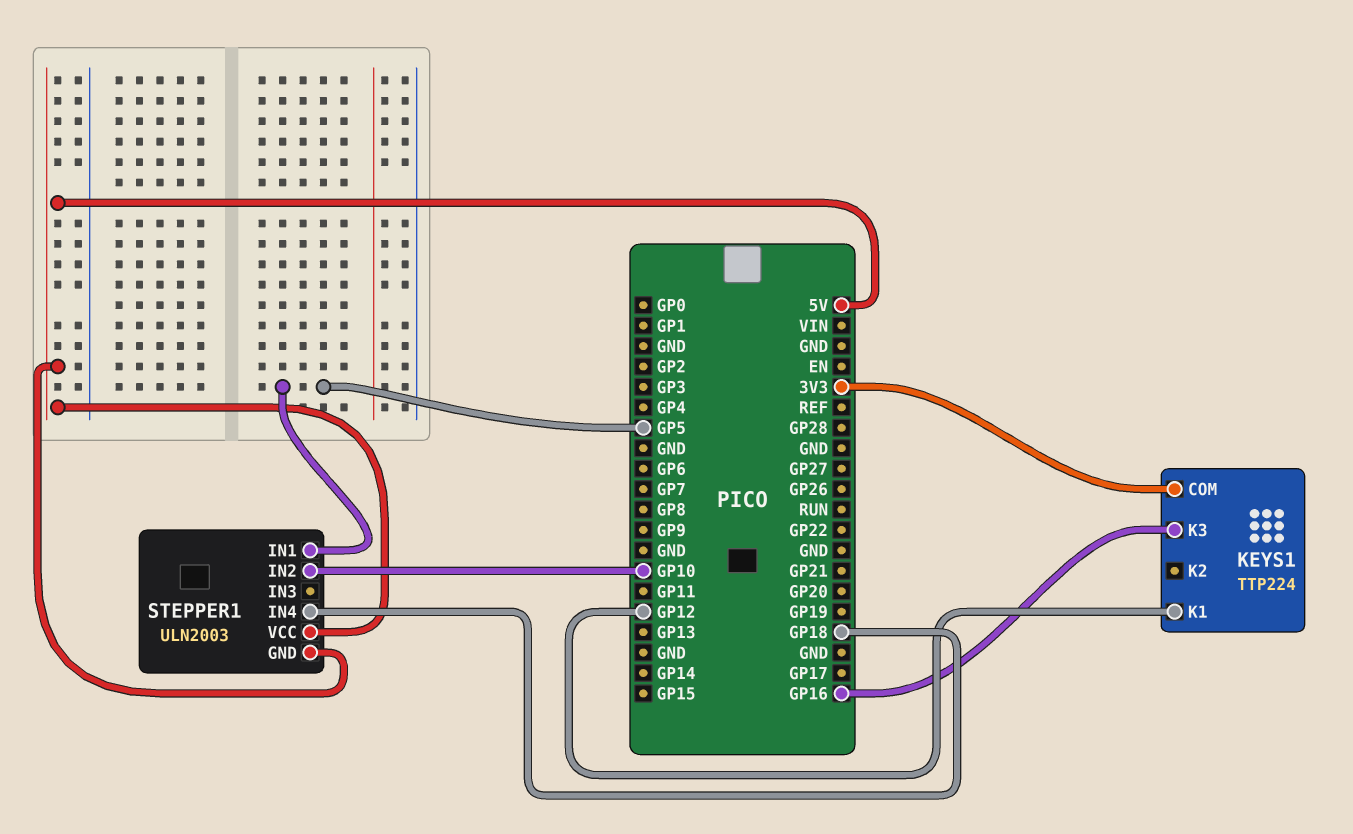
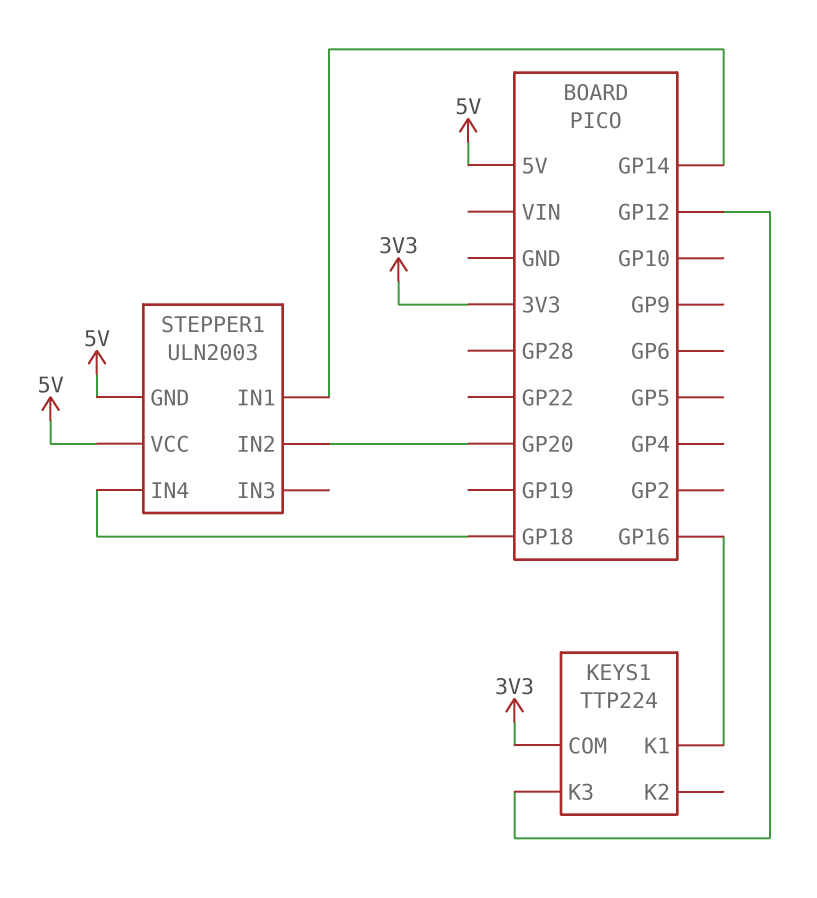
KEYS1 pin K1: GP12 -> GP16
KEYS1 pin K3: GP16 -> GP12
STEPPER1 pin IN1: GP5 -> GP14
STEPPER1 pin IN2: GP10 -> GP20

